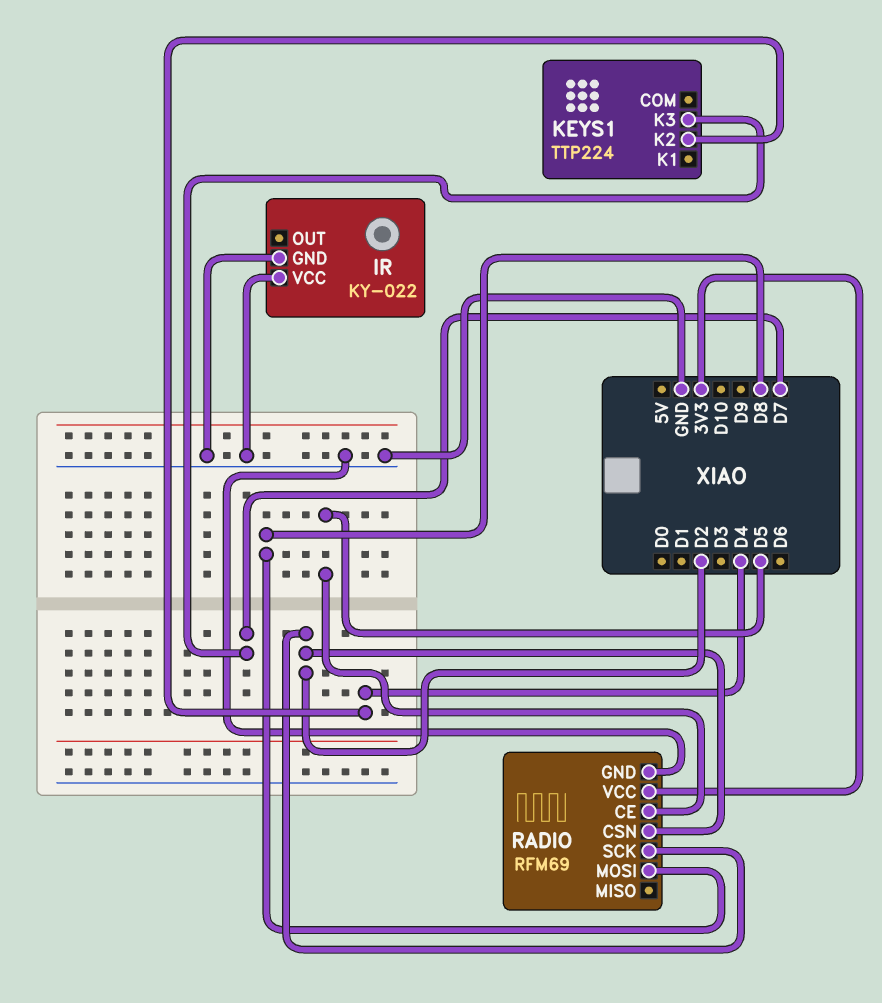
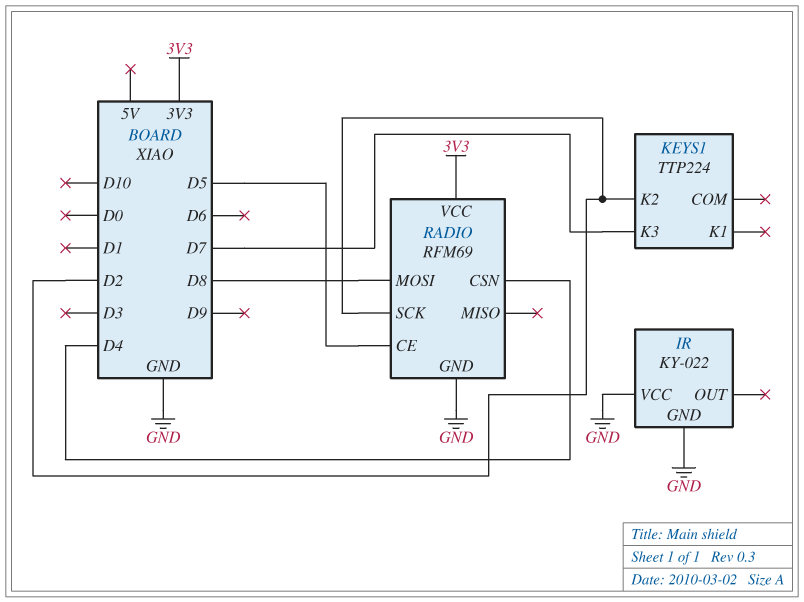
KEYS1 pin K2: D4 -> D2
RADIO pin CSN: D2 -> D4

